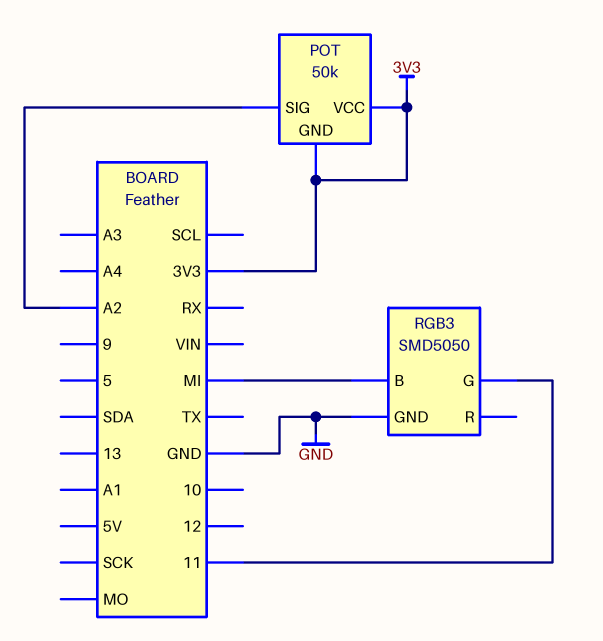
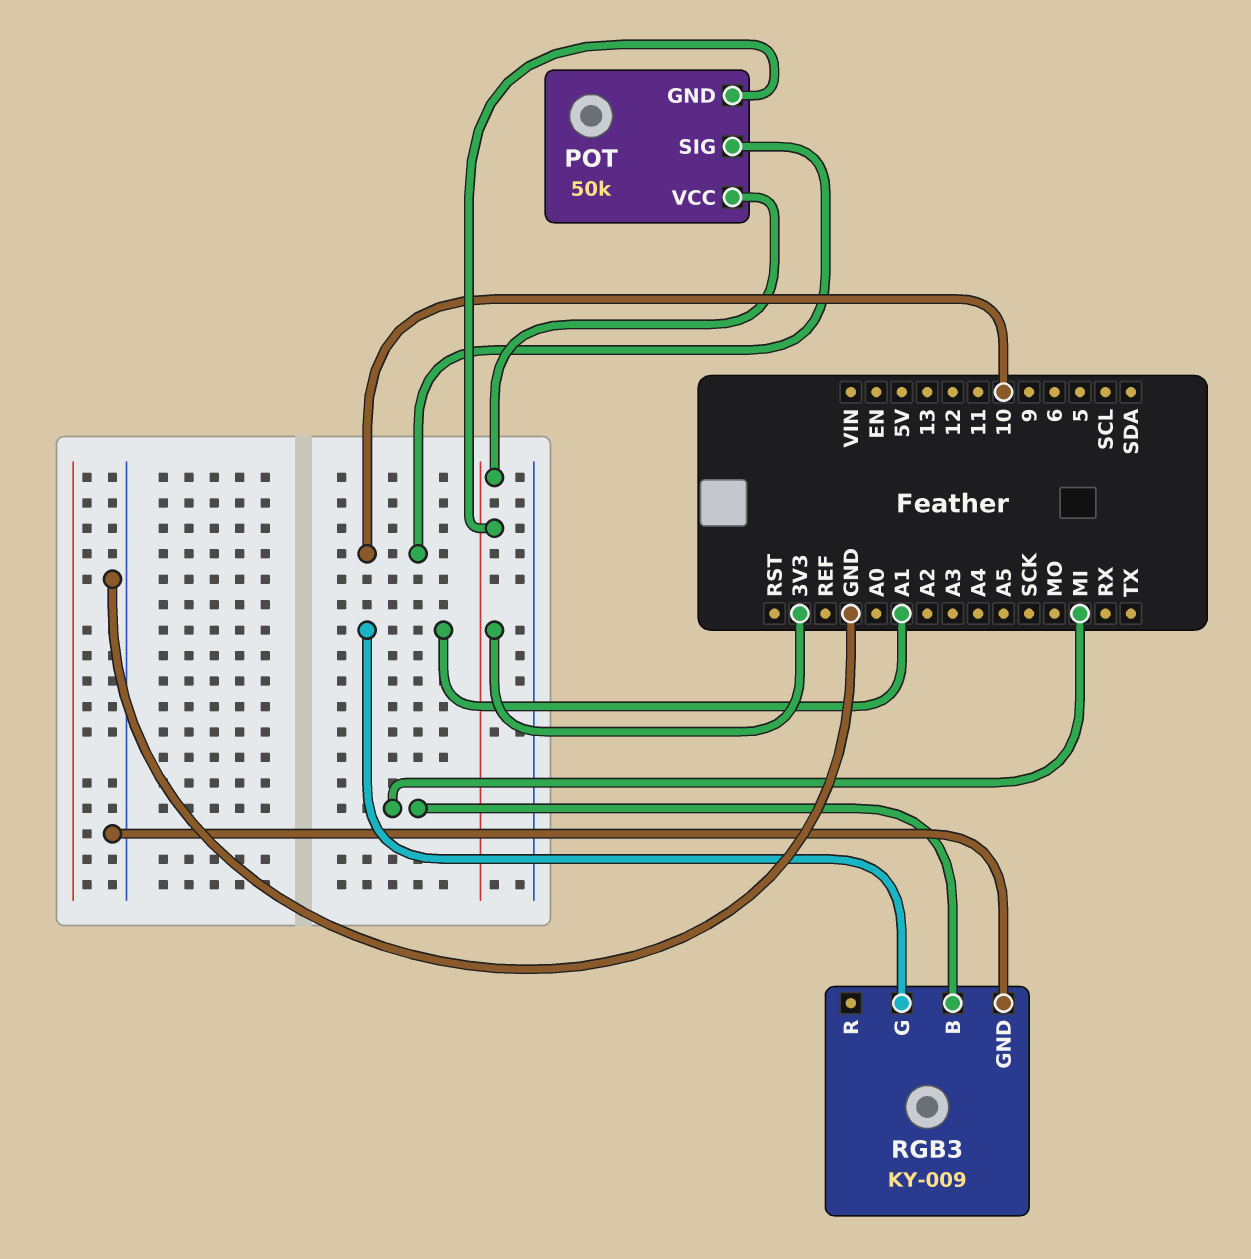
POT pin SIG: A2 -> 10
RGB3: SMD5050 -> KY-009
RGB3 pin G: 11 -> A1

